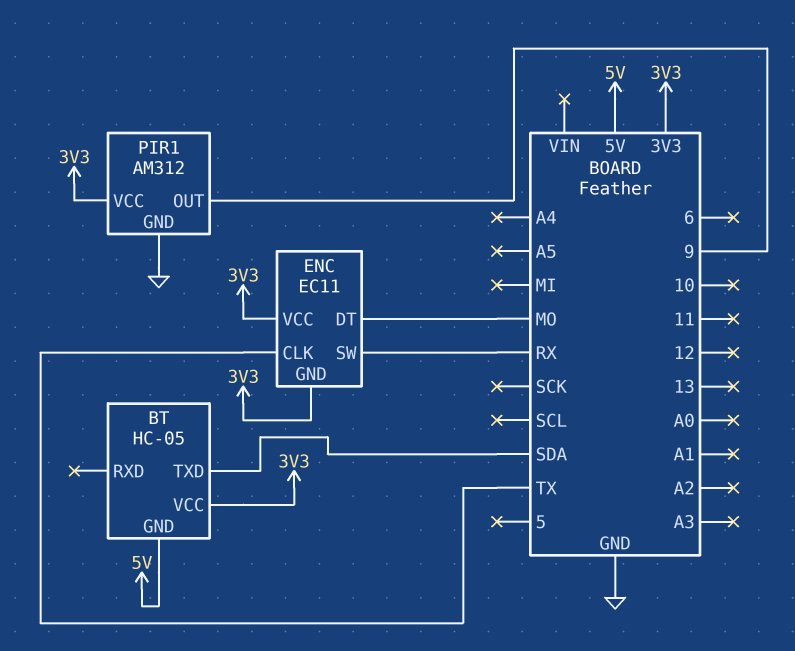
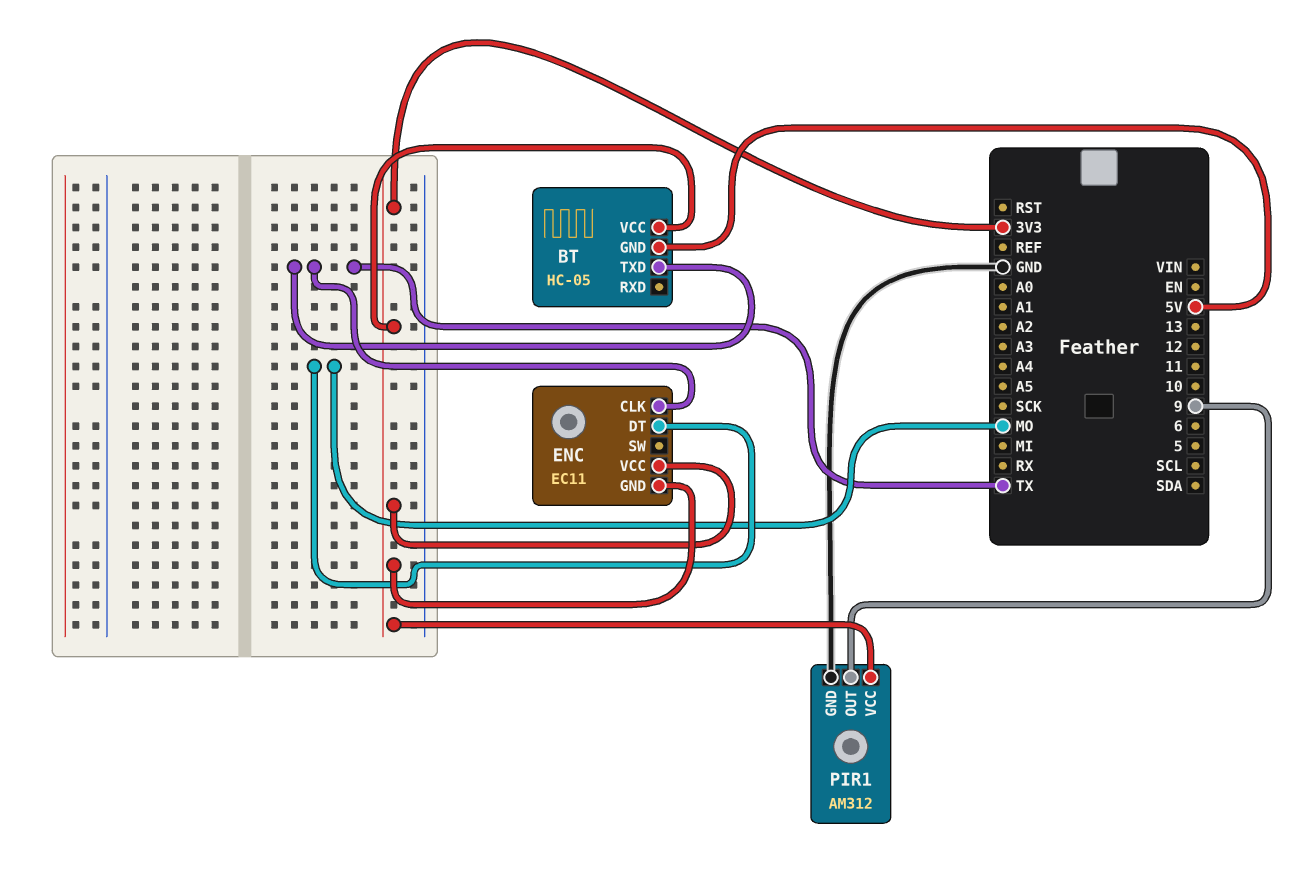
BT pin TXD: SDA -> TX
ENC pin SW: RX -> none

